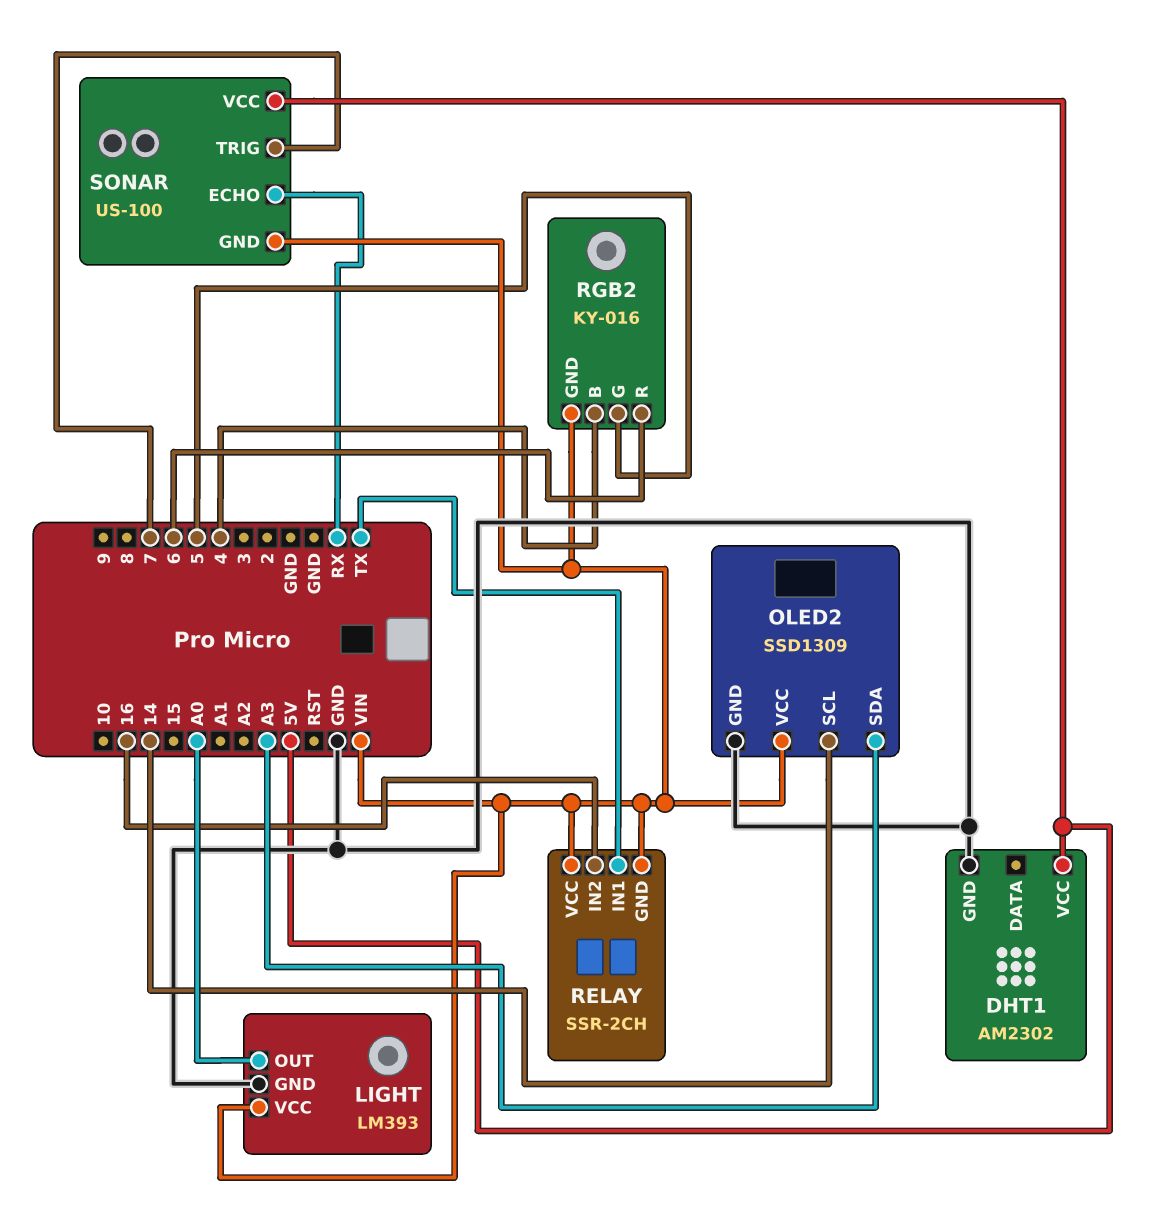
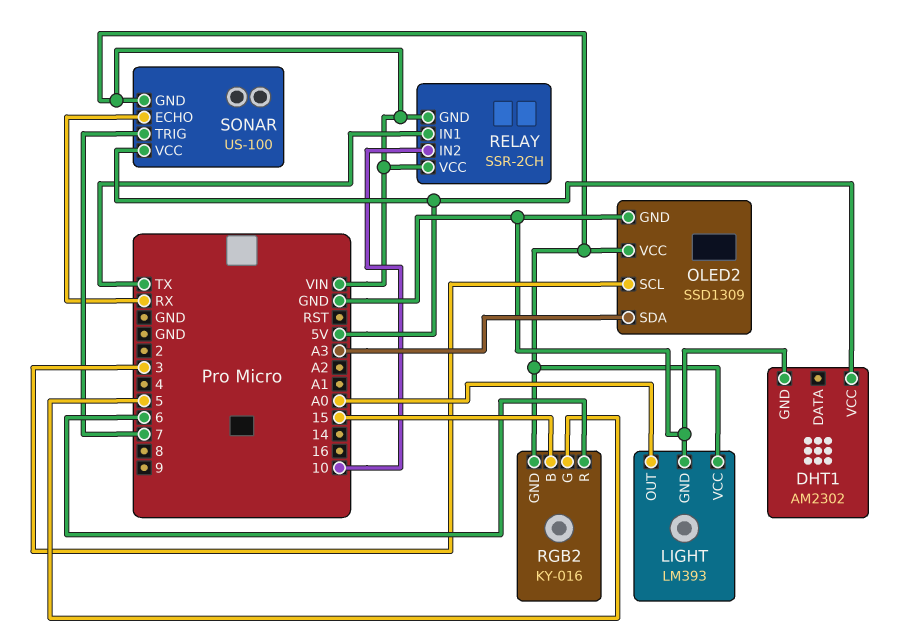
OLED2 pin SCL: 14 -> 3
RELAY pin IN2: 16 -> 10
RGB2 pin B: 4 -> 15

